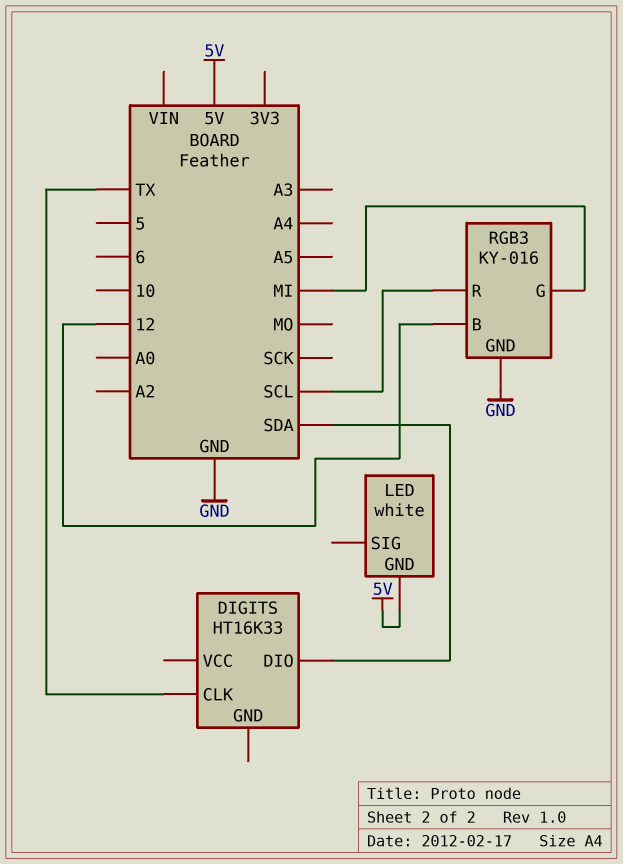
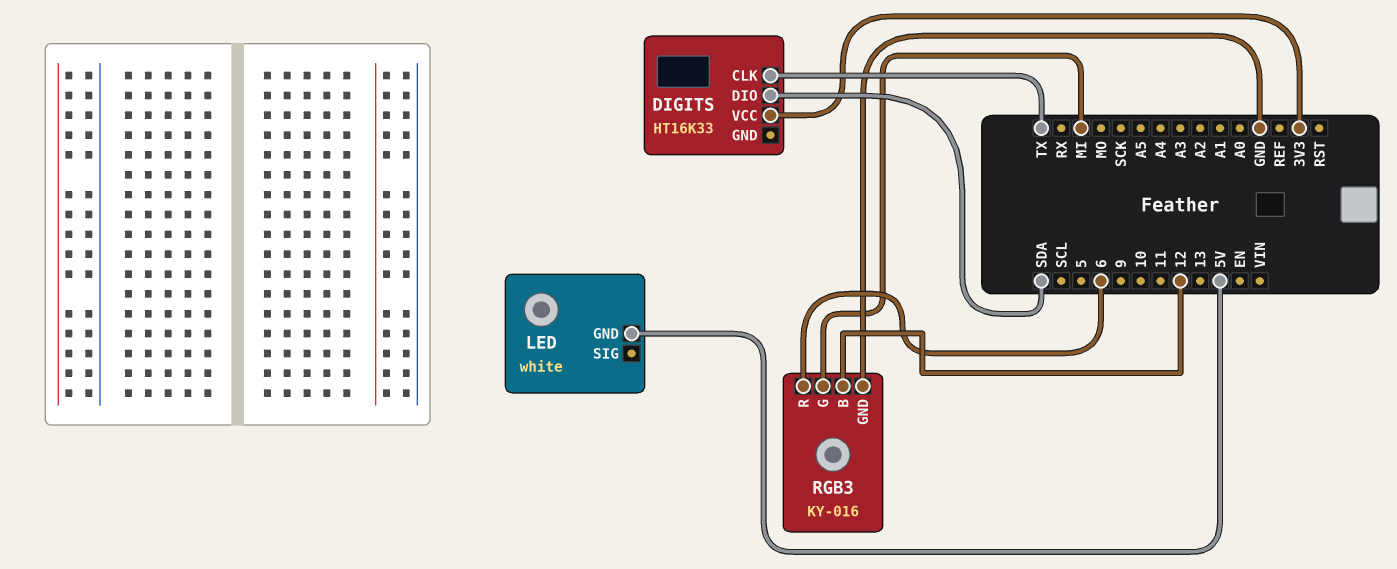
DIGITS pin VCC: none -> 3V3
RGB3 pin R: SCL -> 6

